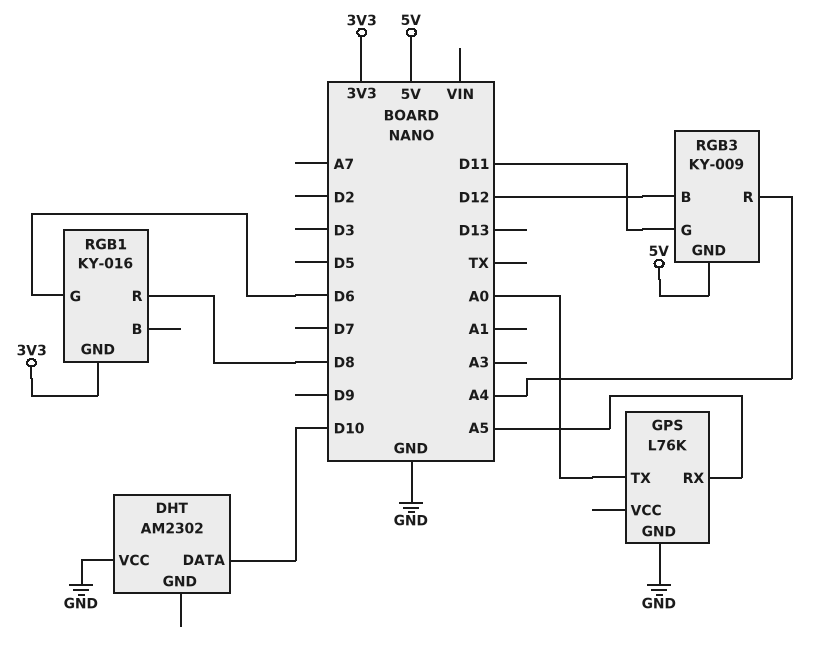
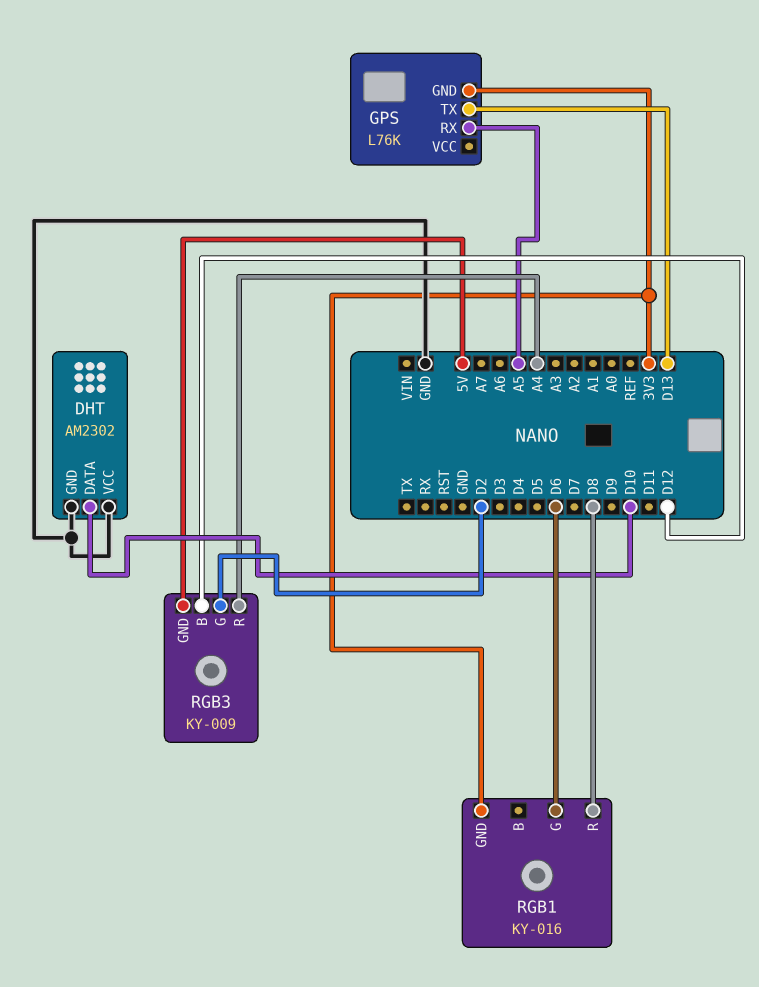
DHT pin GND: none -> GND
GPS pin GND: GND -> 3V3
GPS pin TX: A0 -> D13
RGB3 pin G: D11 -> D2

